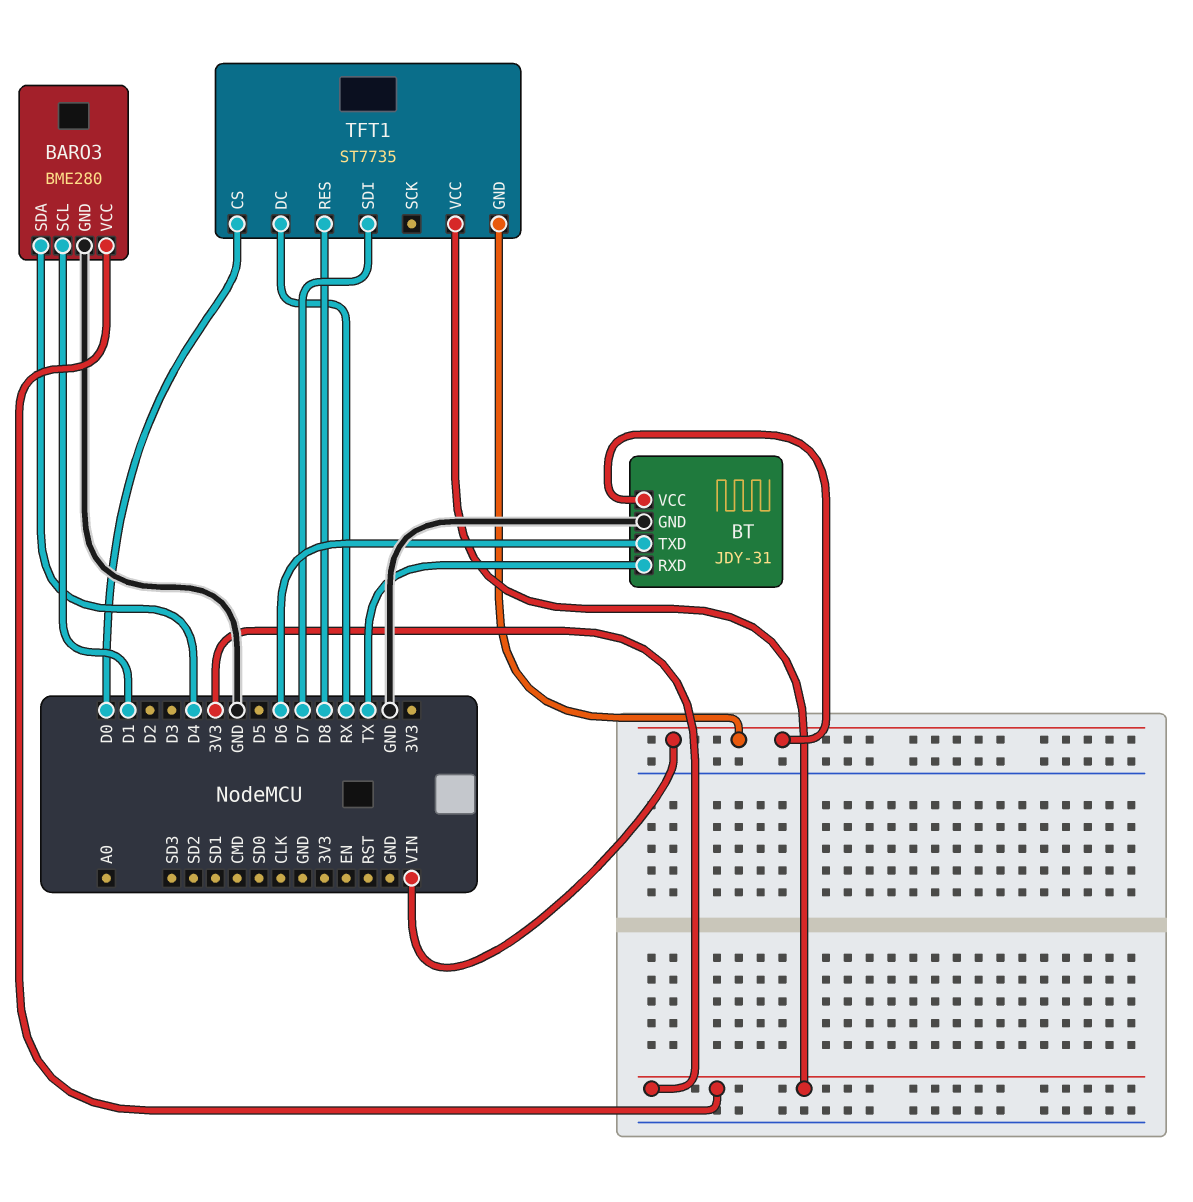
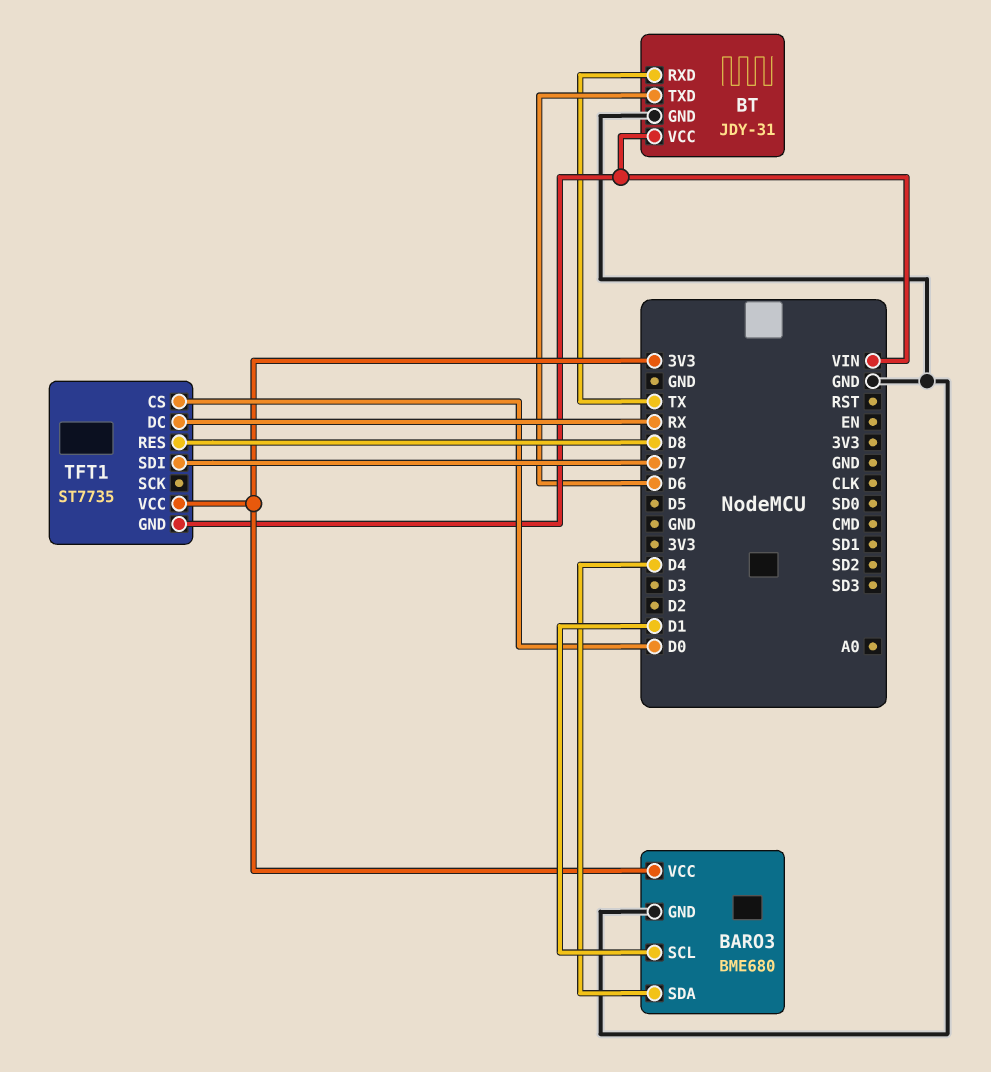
BARO3: BME280 -> BME680

